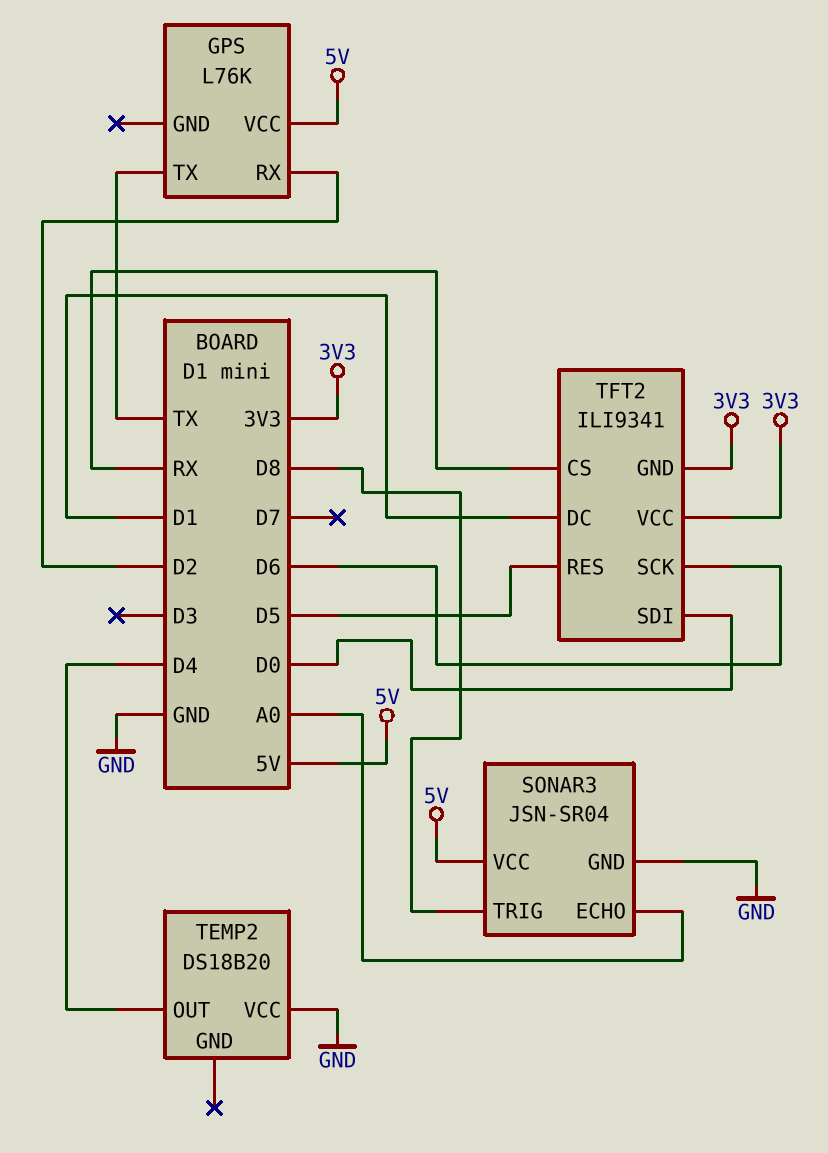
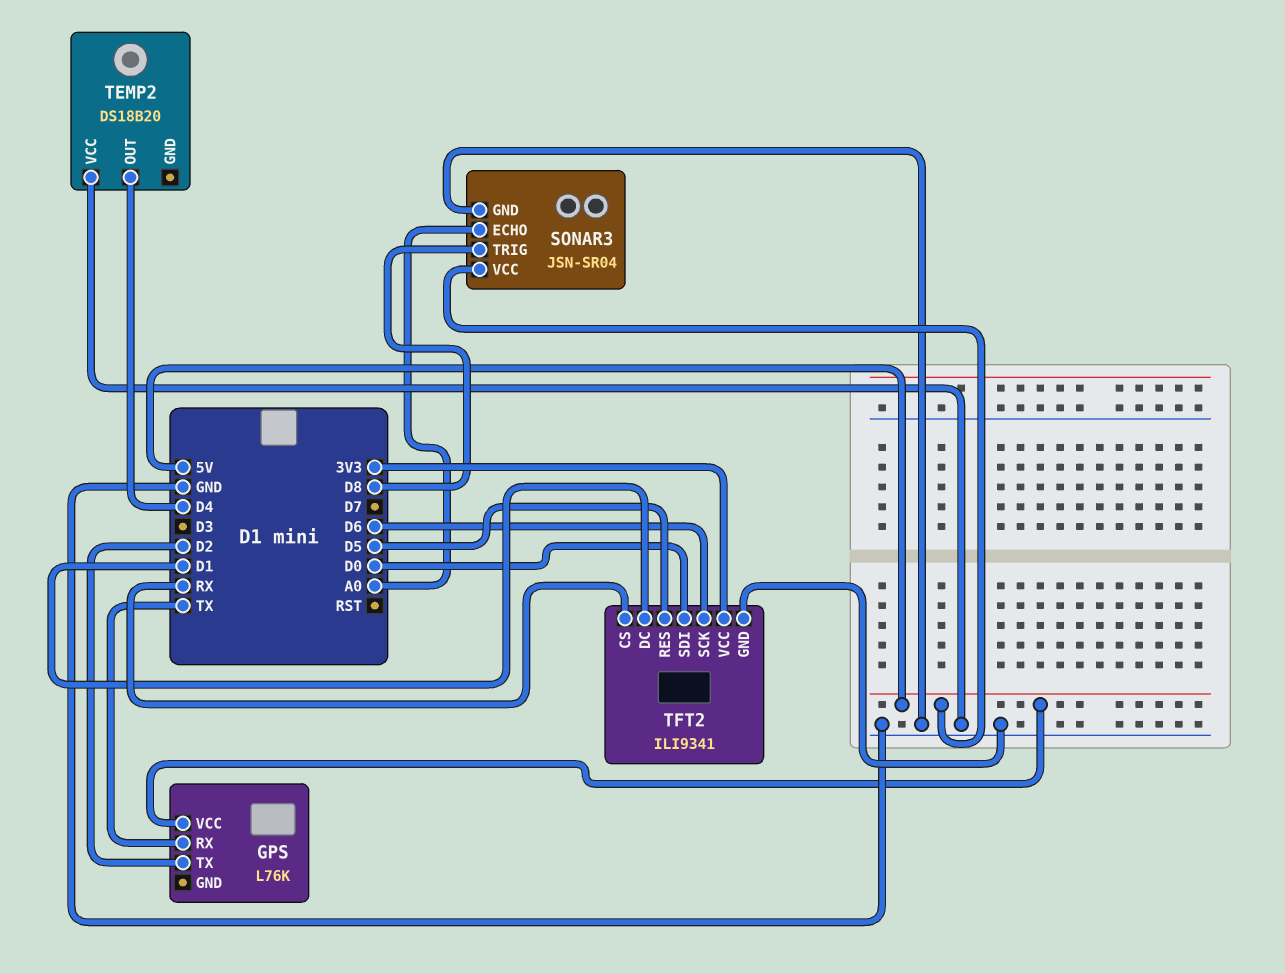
GPS pin RX: D2 -> TX
GPS pin TX: TX -> D2
TFT2 pin GND: 3V3 -> GND

